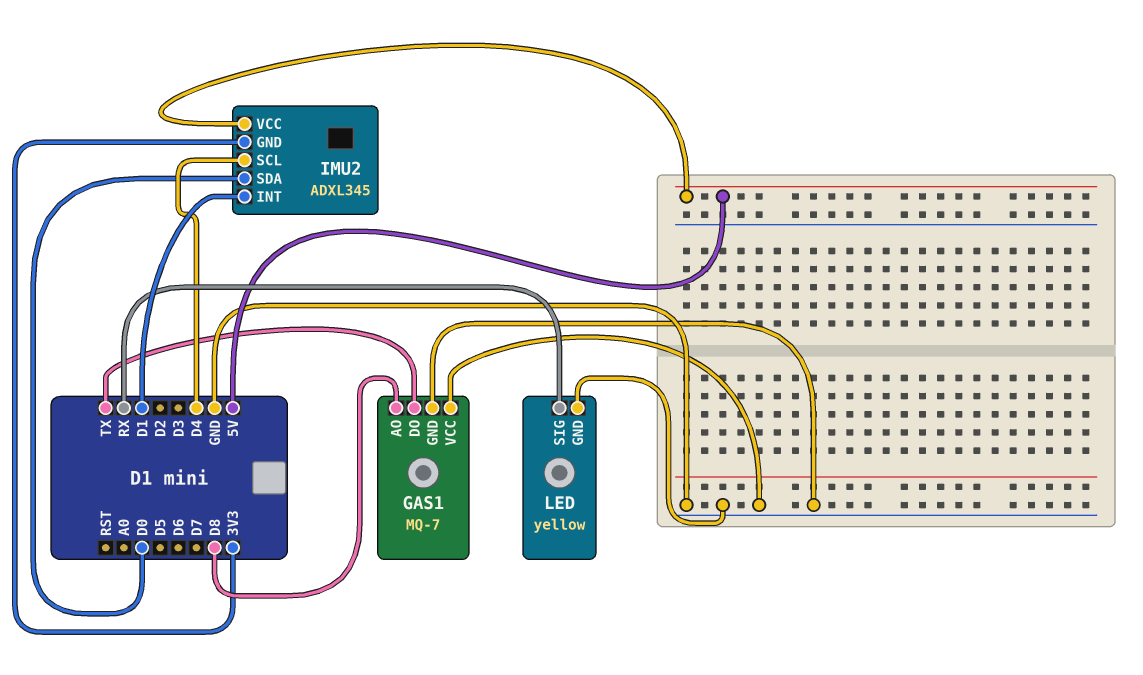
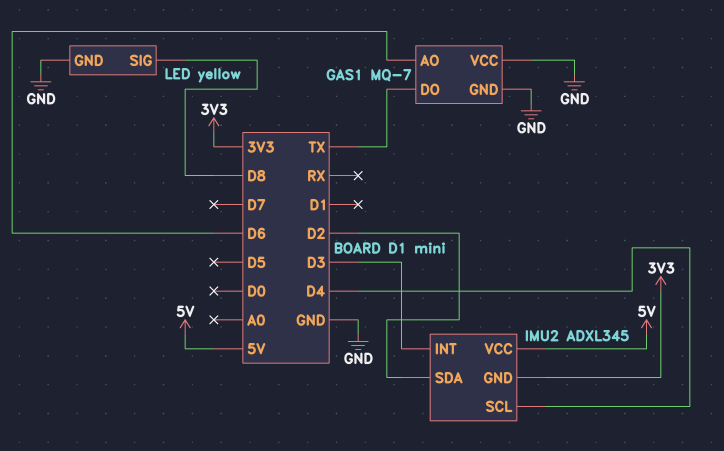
GAS1 pin AO: D8 -> D6
IMU2 pin INT: D1 -> D3
IMU2 pin SDA: D0 -> D2
LED pin SIG: RX -> D8

